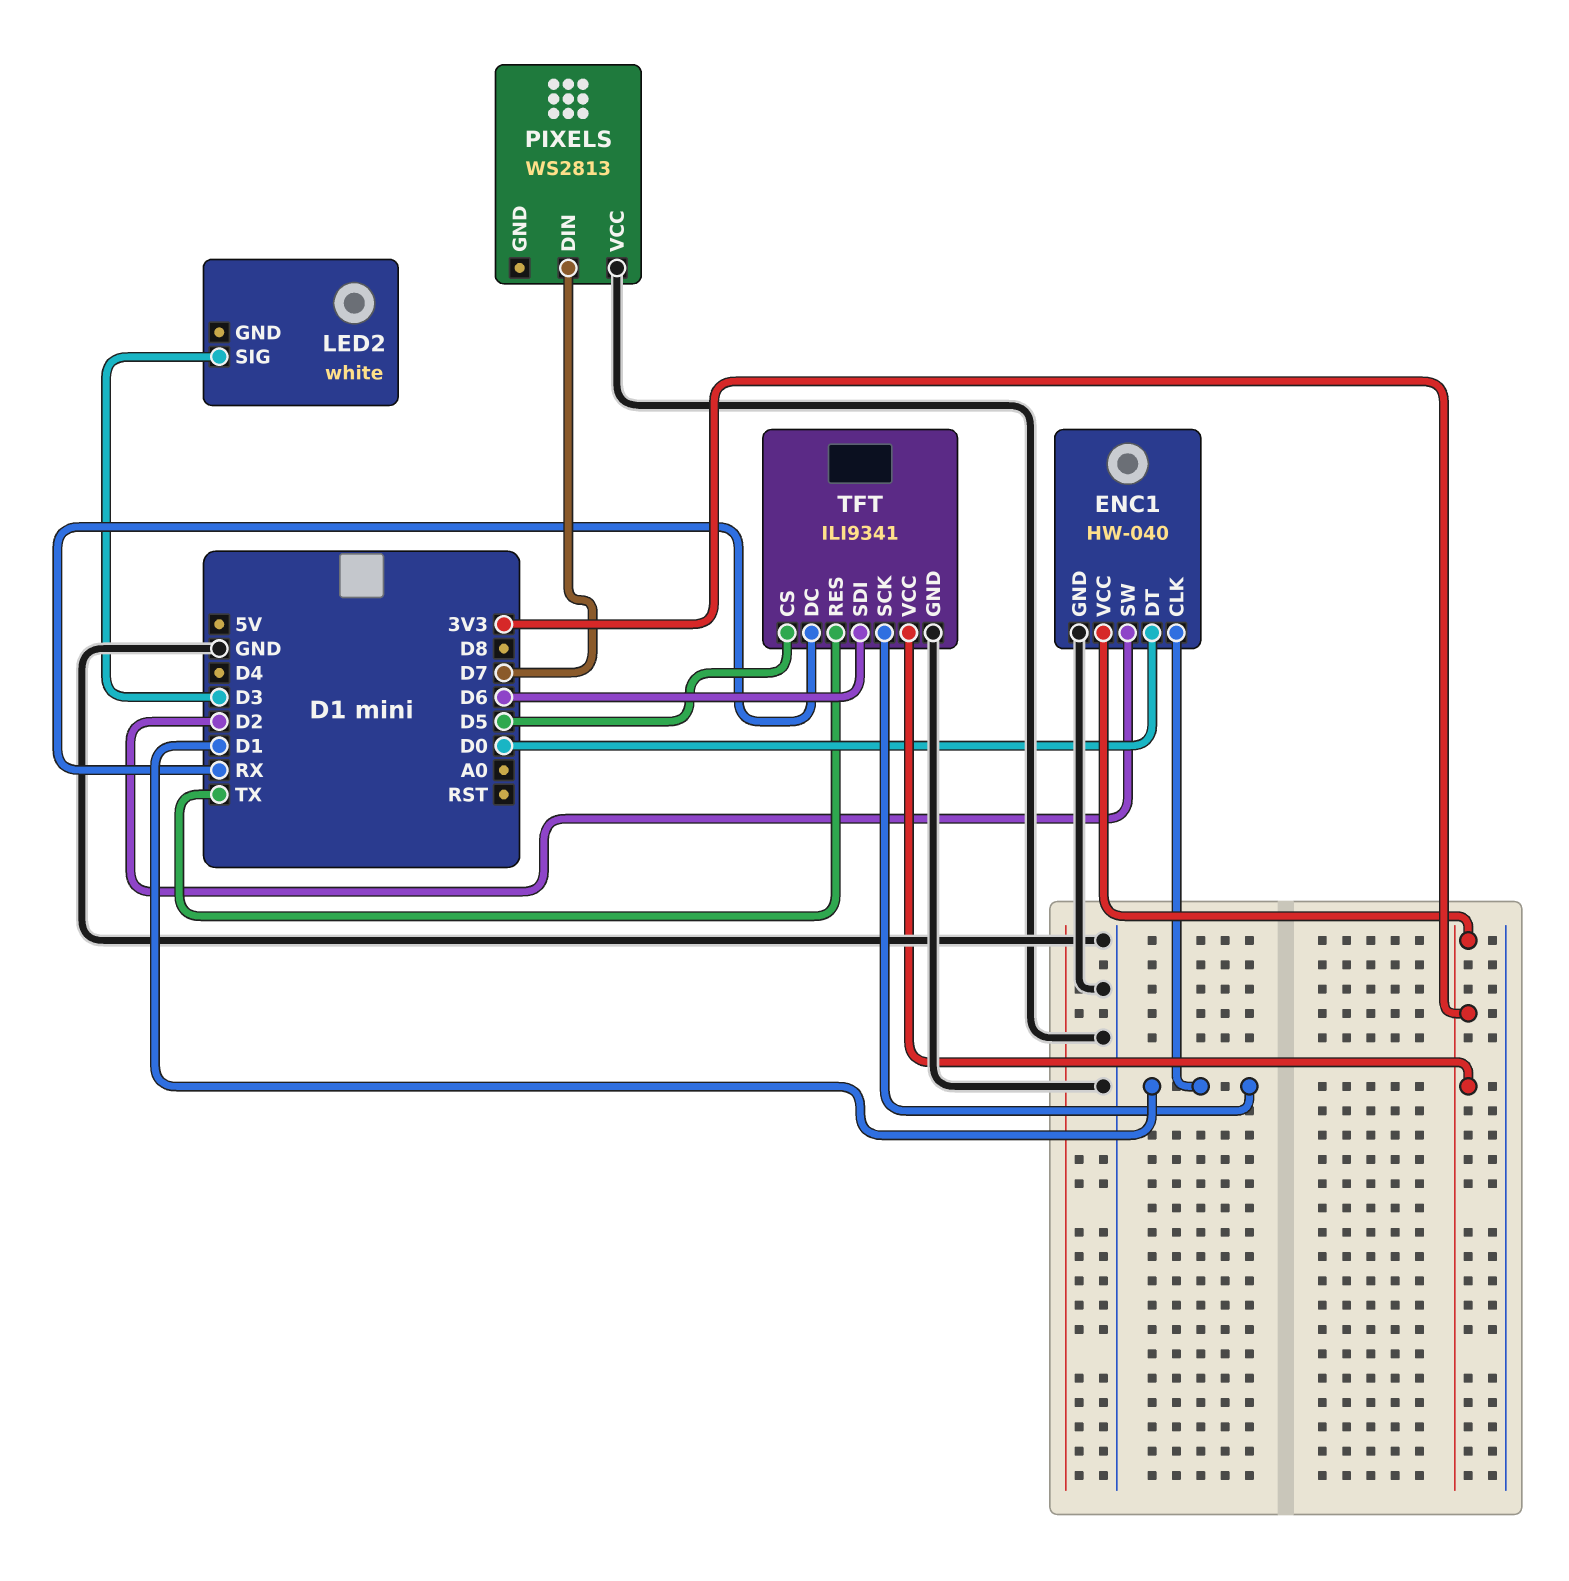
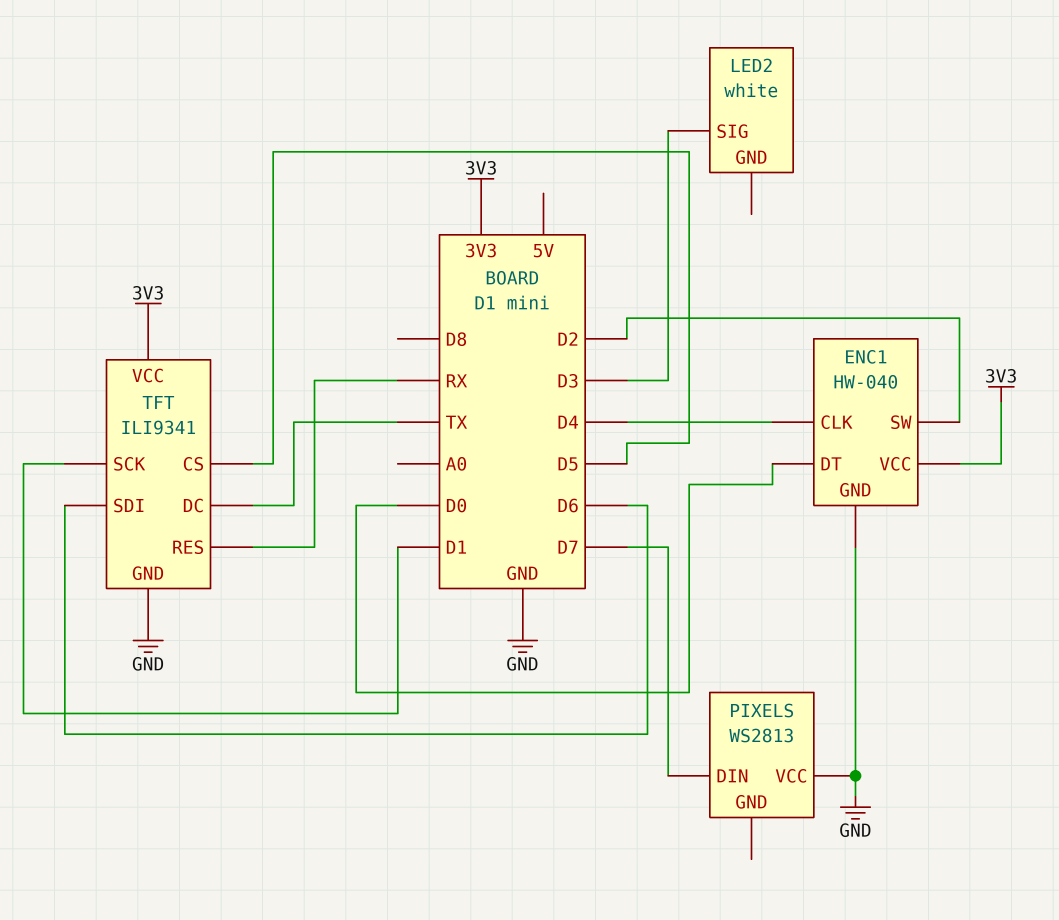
ENC1 pin CLK: D1 -> D4
TFT pin DC: RX -> TX
TFT pin RES: TX -> RX

